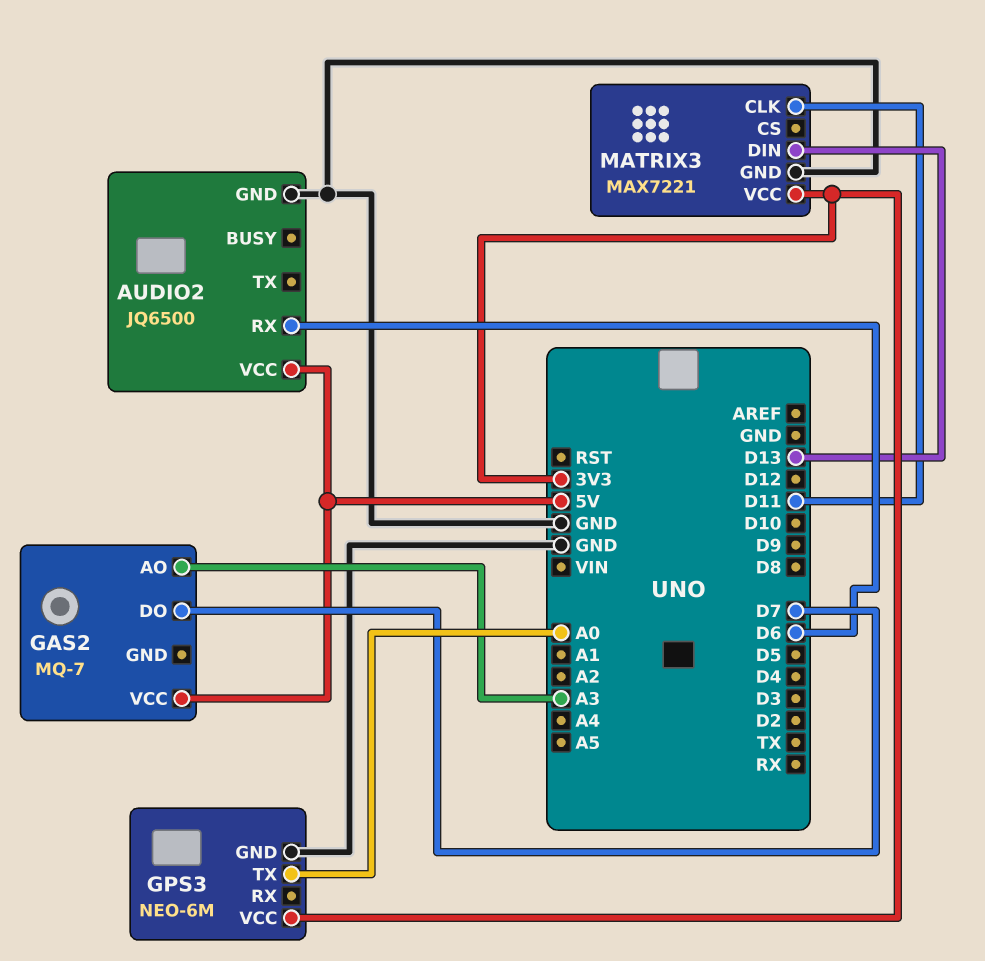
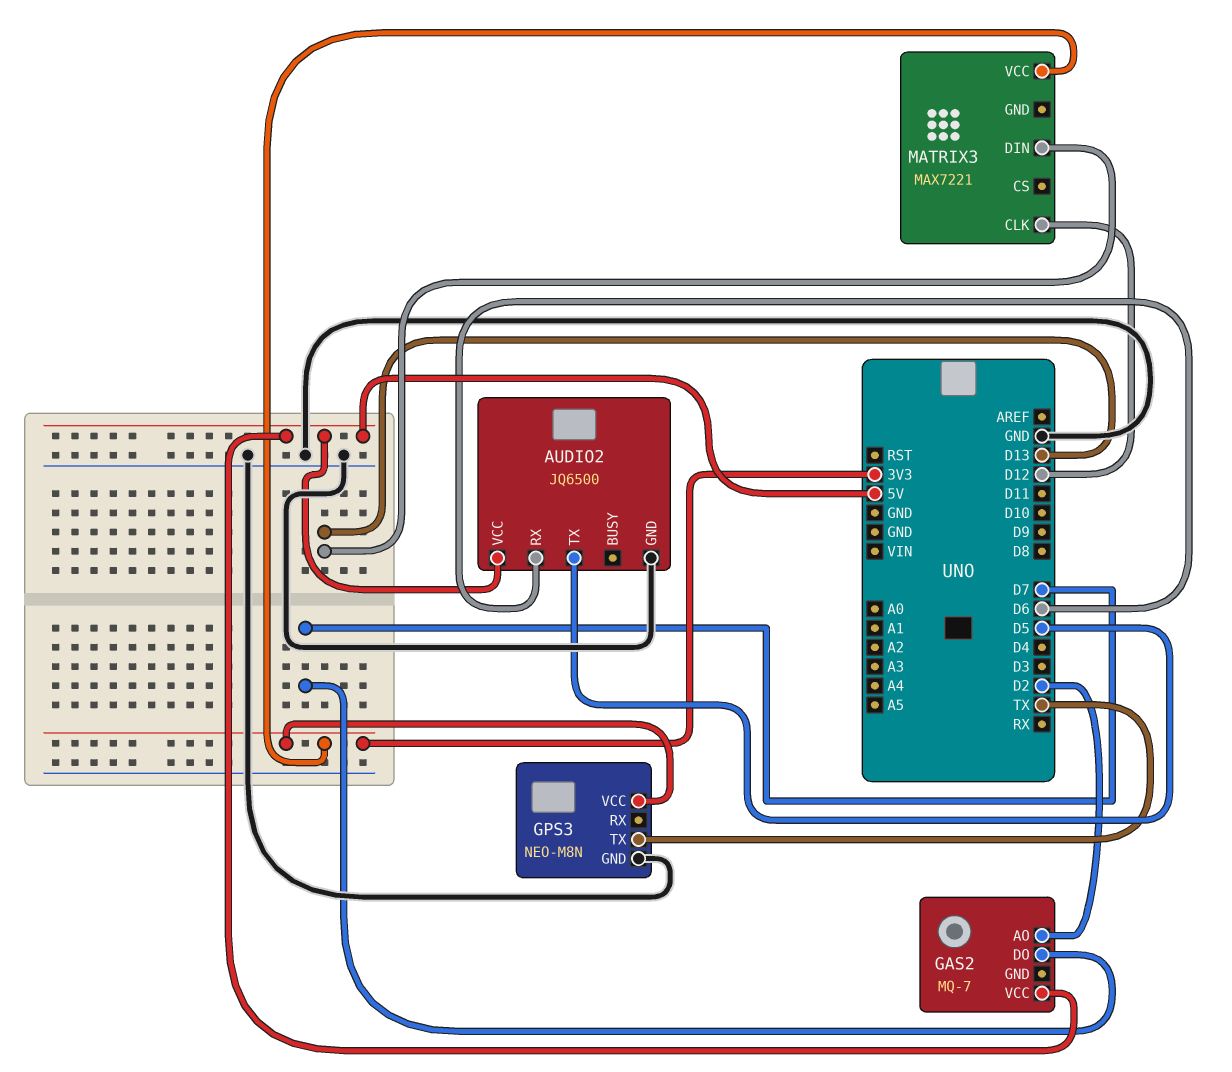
AUDIO2 pin TX: none -> D5
GAS2 pin AO: A3 -> D2
GPS3: NEO-6M -> NEO-M8N
GPS3 pin TX: A0 -> TX
MATRIX3 pin CLK: D11 -> D12
MATRIX3 pin GND: GND -> none

